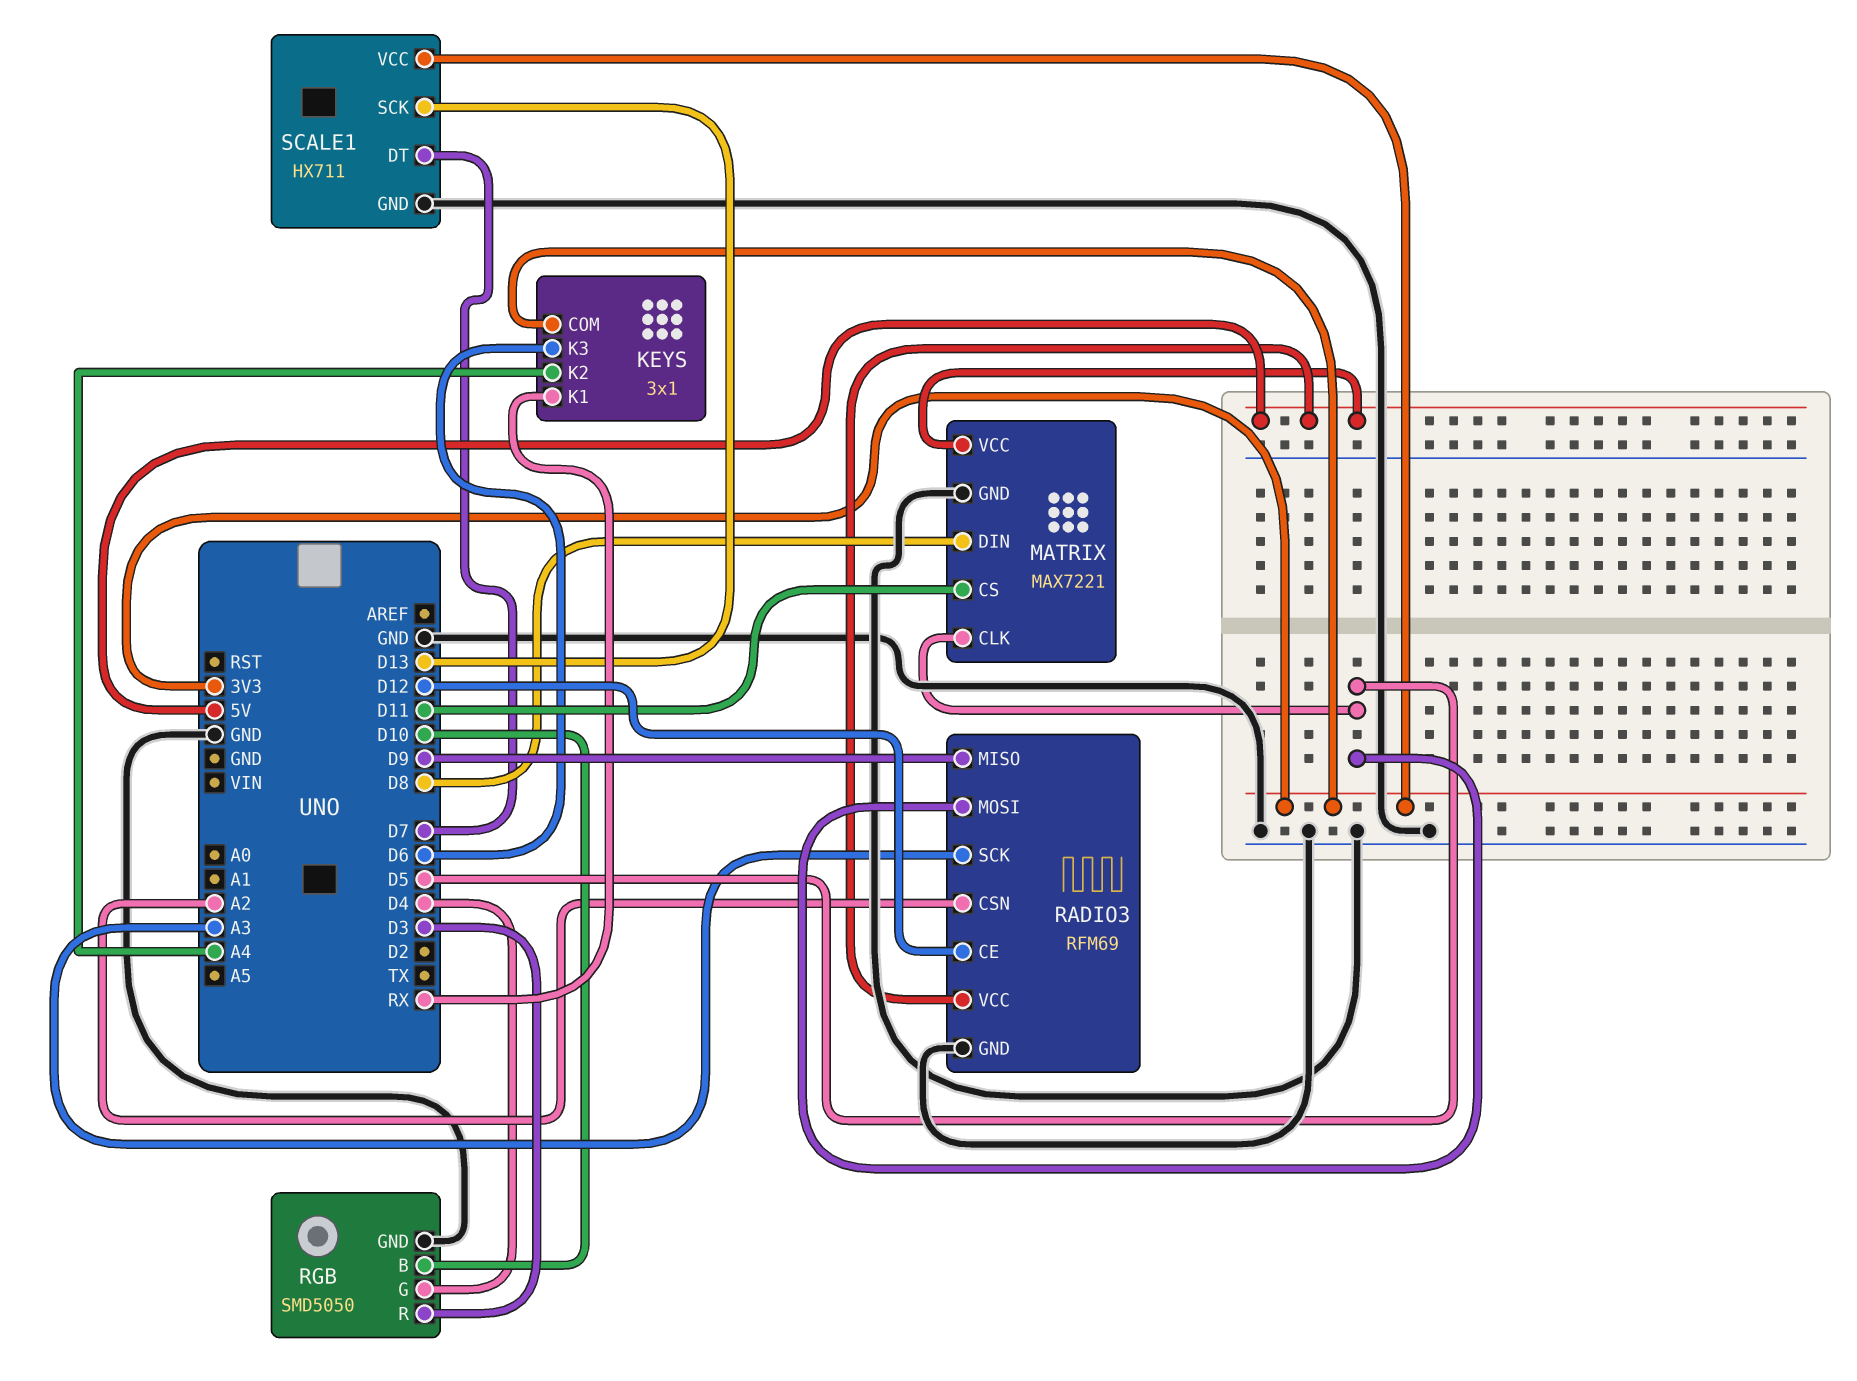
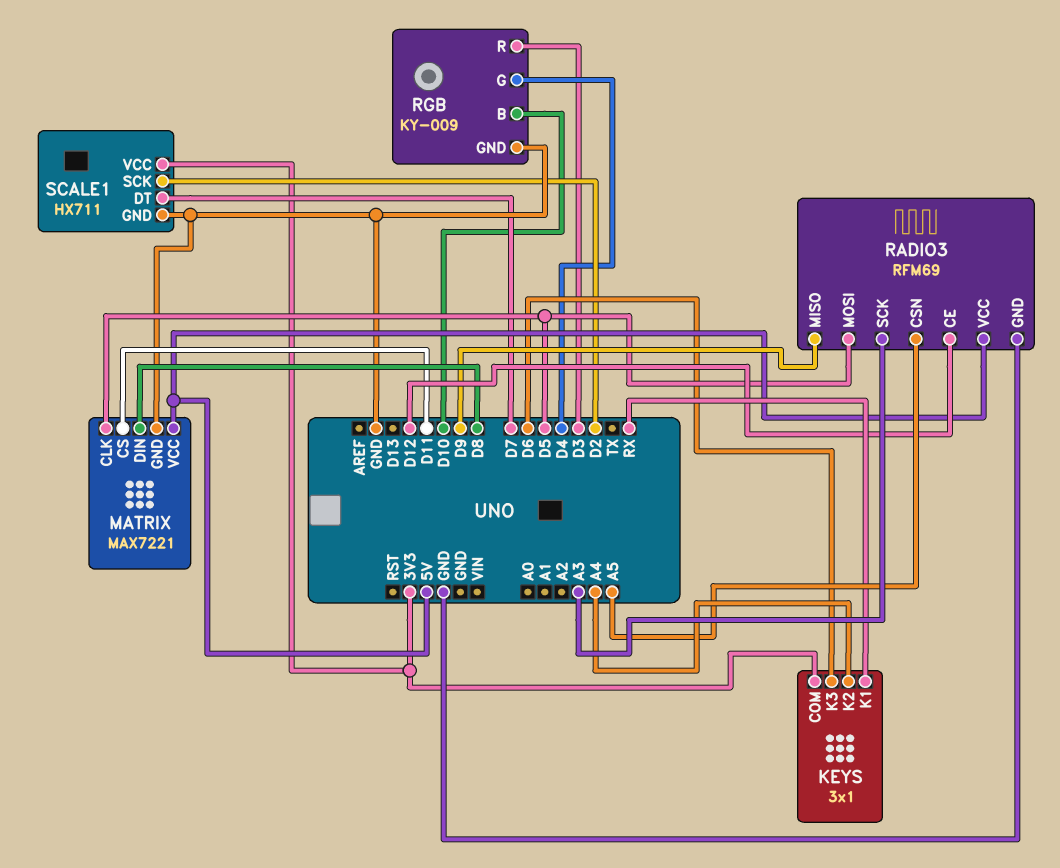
RADIO3 pin CSN: A2 -> A5
RGB: SMD5050 -> KY-009
SCALE1 pin SCK: D13 -> D2

